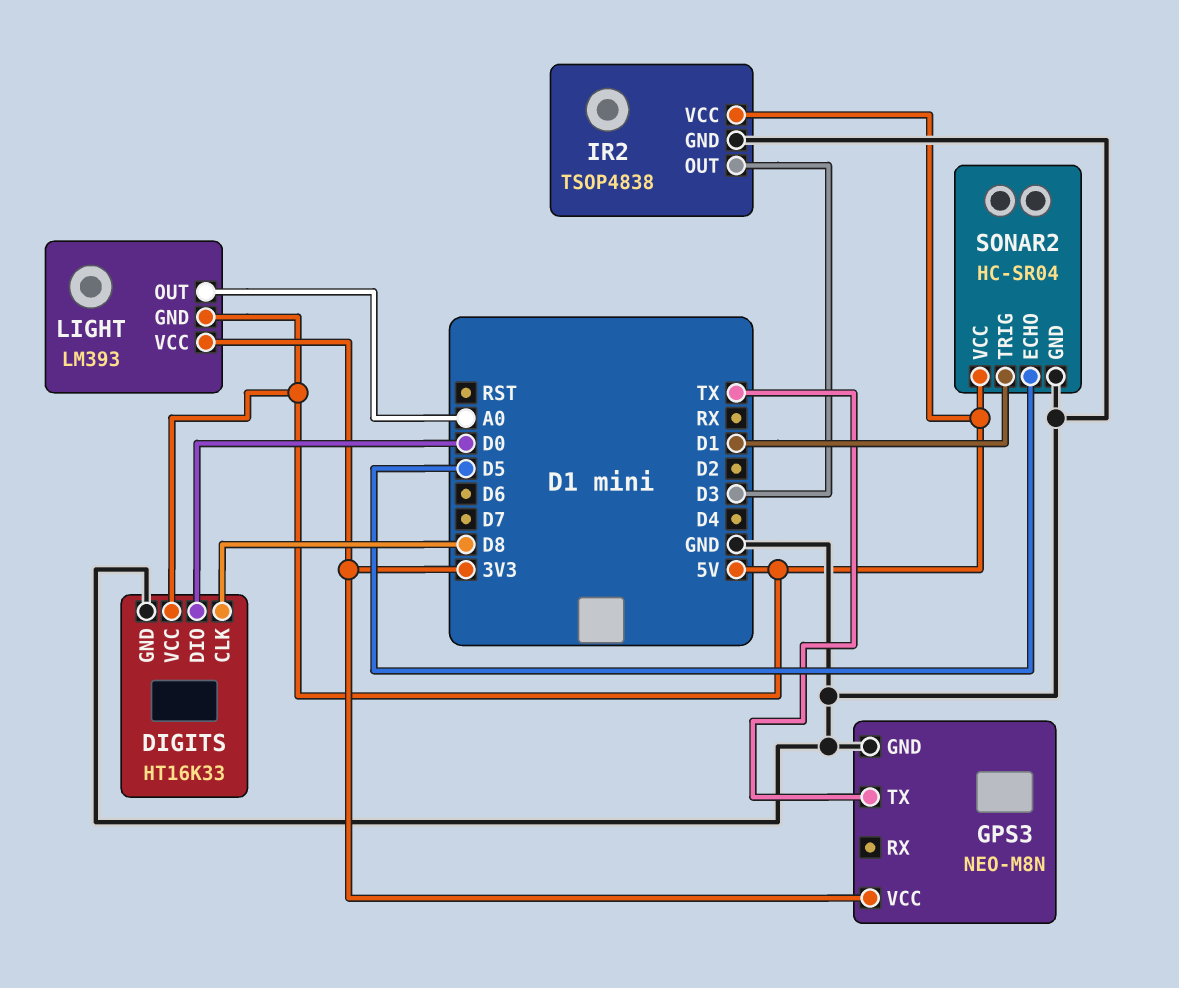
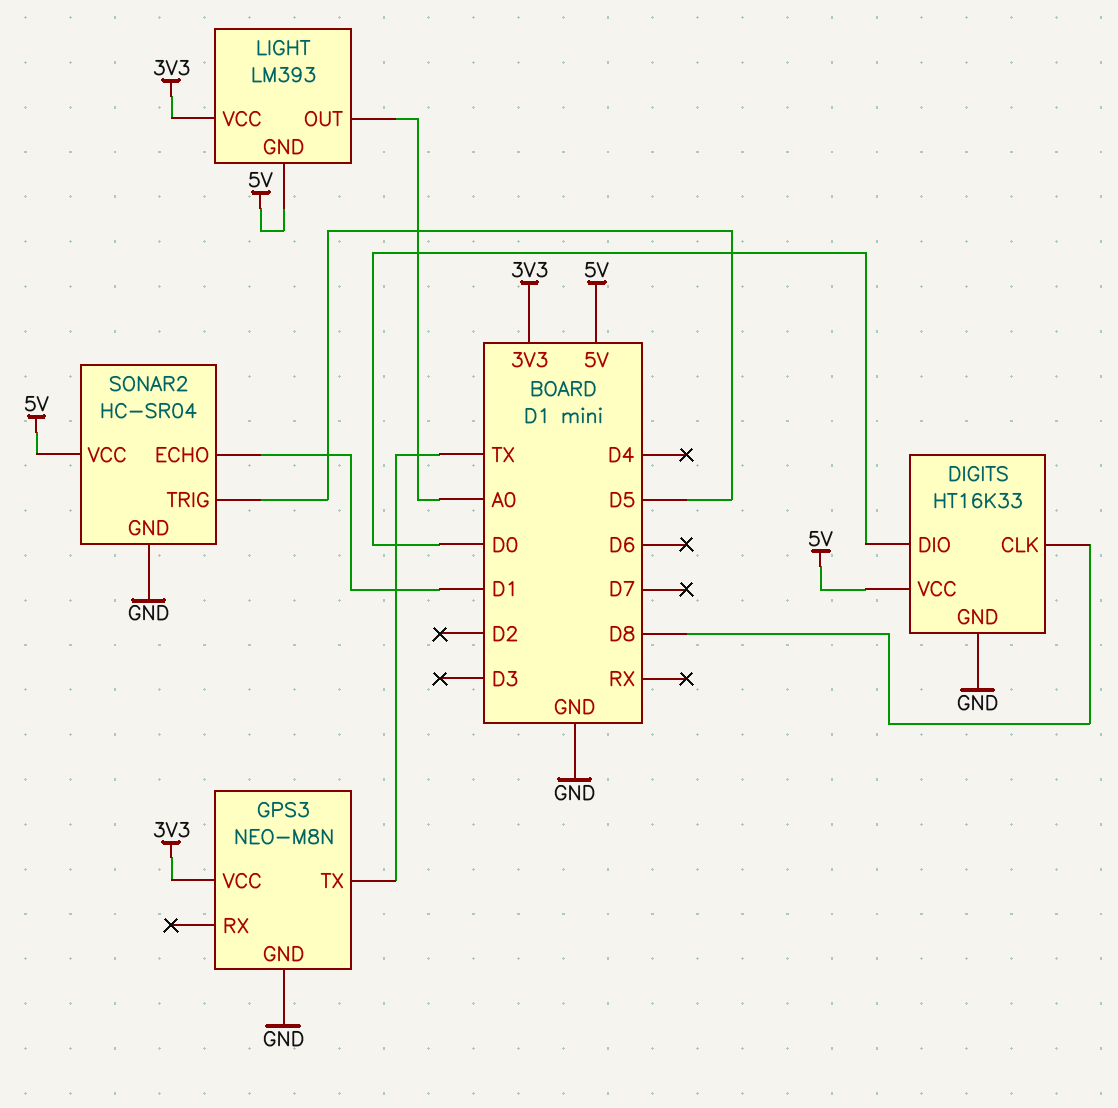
IR2: TSOP4838 -> none
IR2 pin GND: GND -> none
IR2 pin OUT: D3 -> none
IR2 pin VCC: 5V -> none
SONAR2 pin ECHO: D5 -> D1
SONAR2 pin TRIG: D1 -> D5

